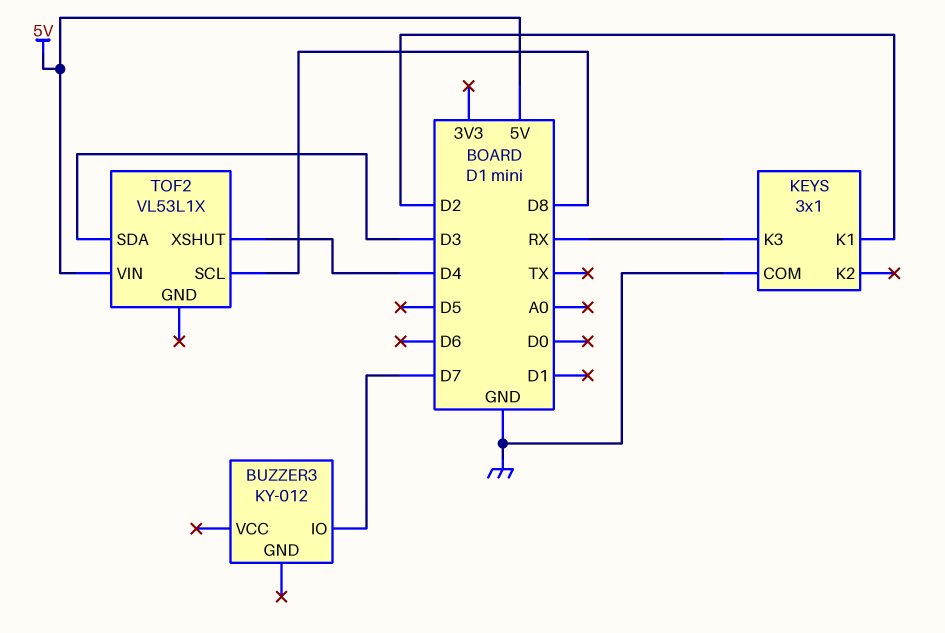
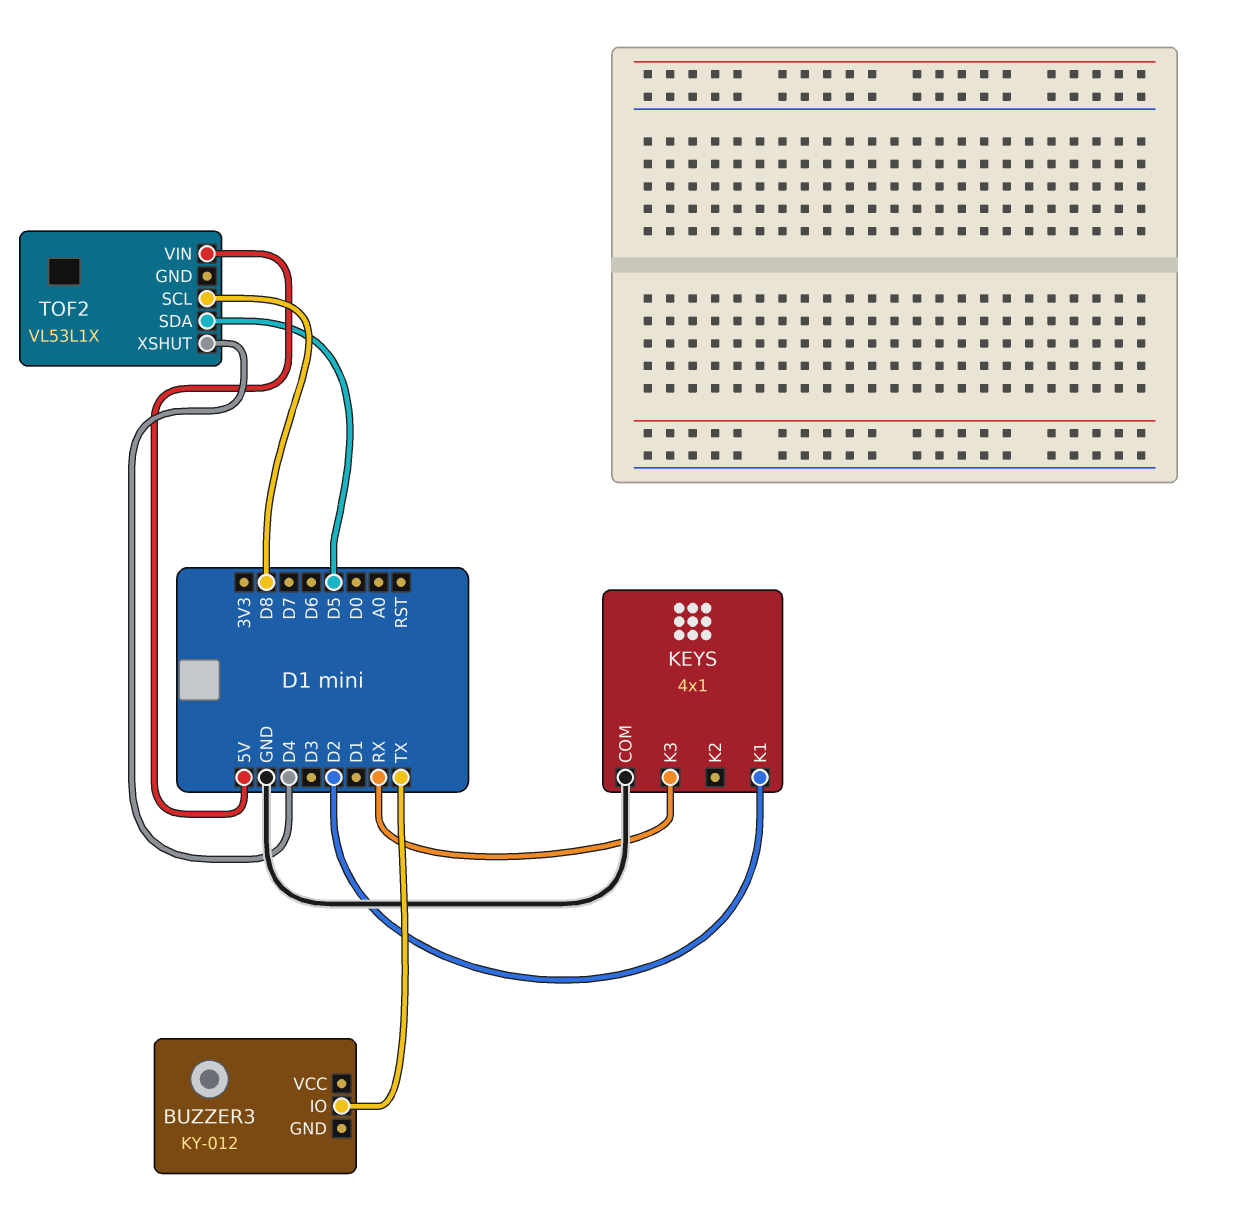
BUZZER3 pin IO: D7 -> TX
KEYS: 3x1 -> 4x1
TOF2 pin SDA: D3 -> D5

